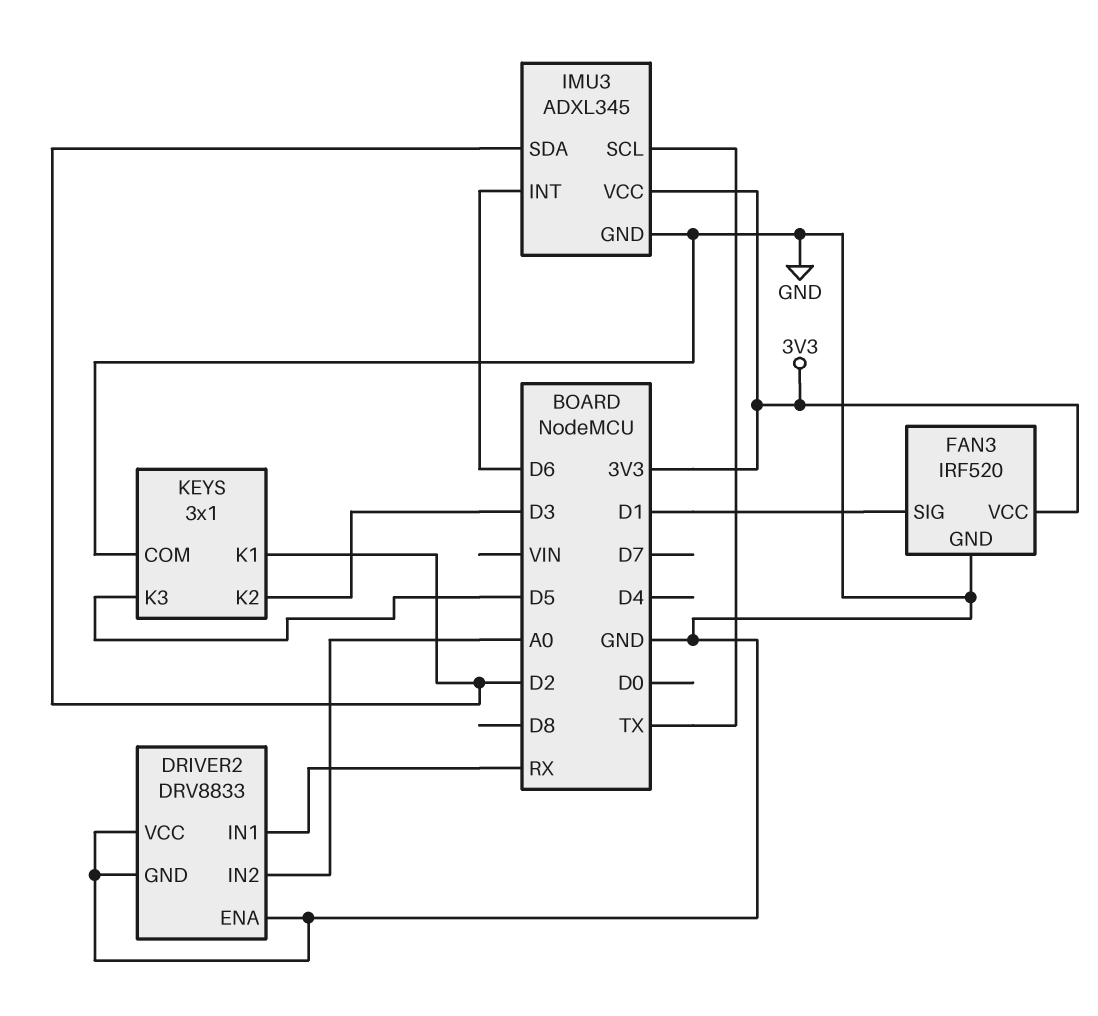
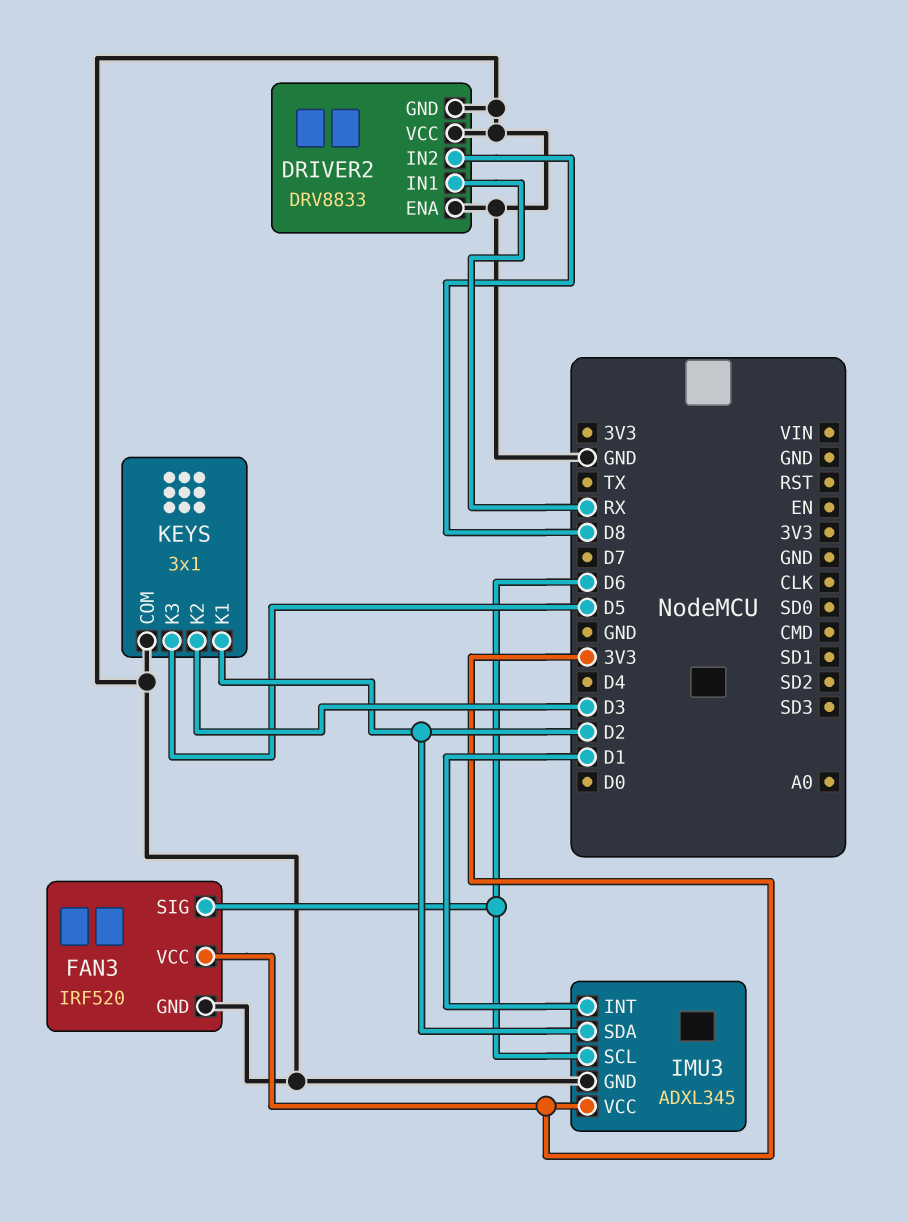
DRIVER2 pin IN2: A0 -> D8
FAN3 pin SIG: D1 -> D6
IMU3 pin INT: D6 -> D1
IMU3 pin SCL: TX -> D6

